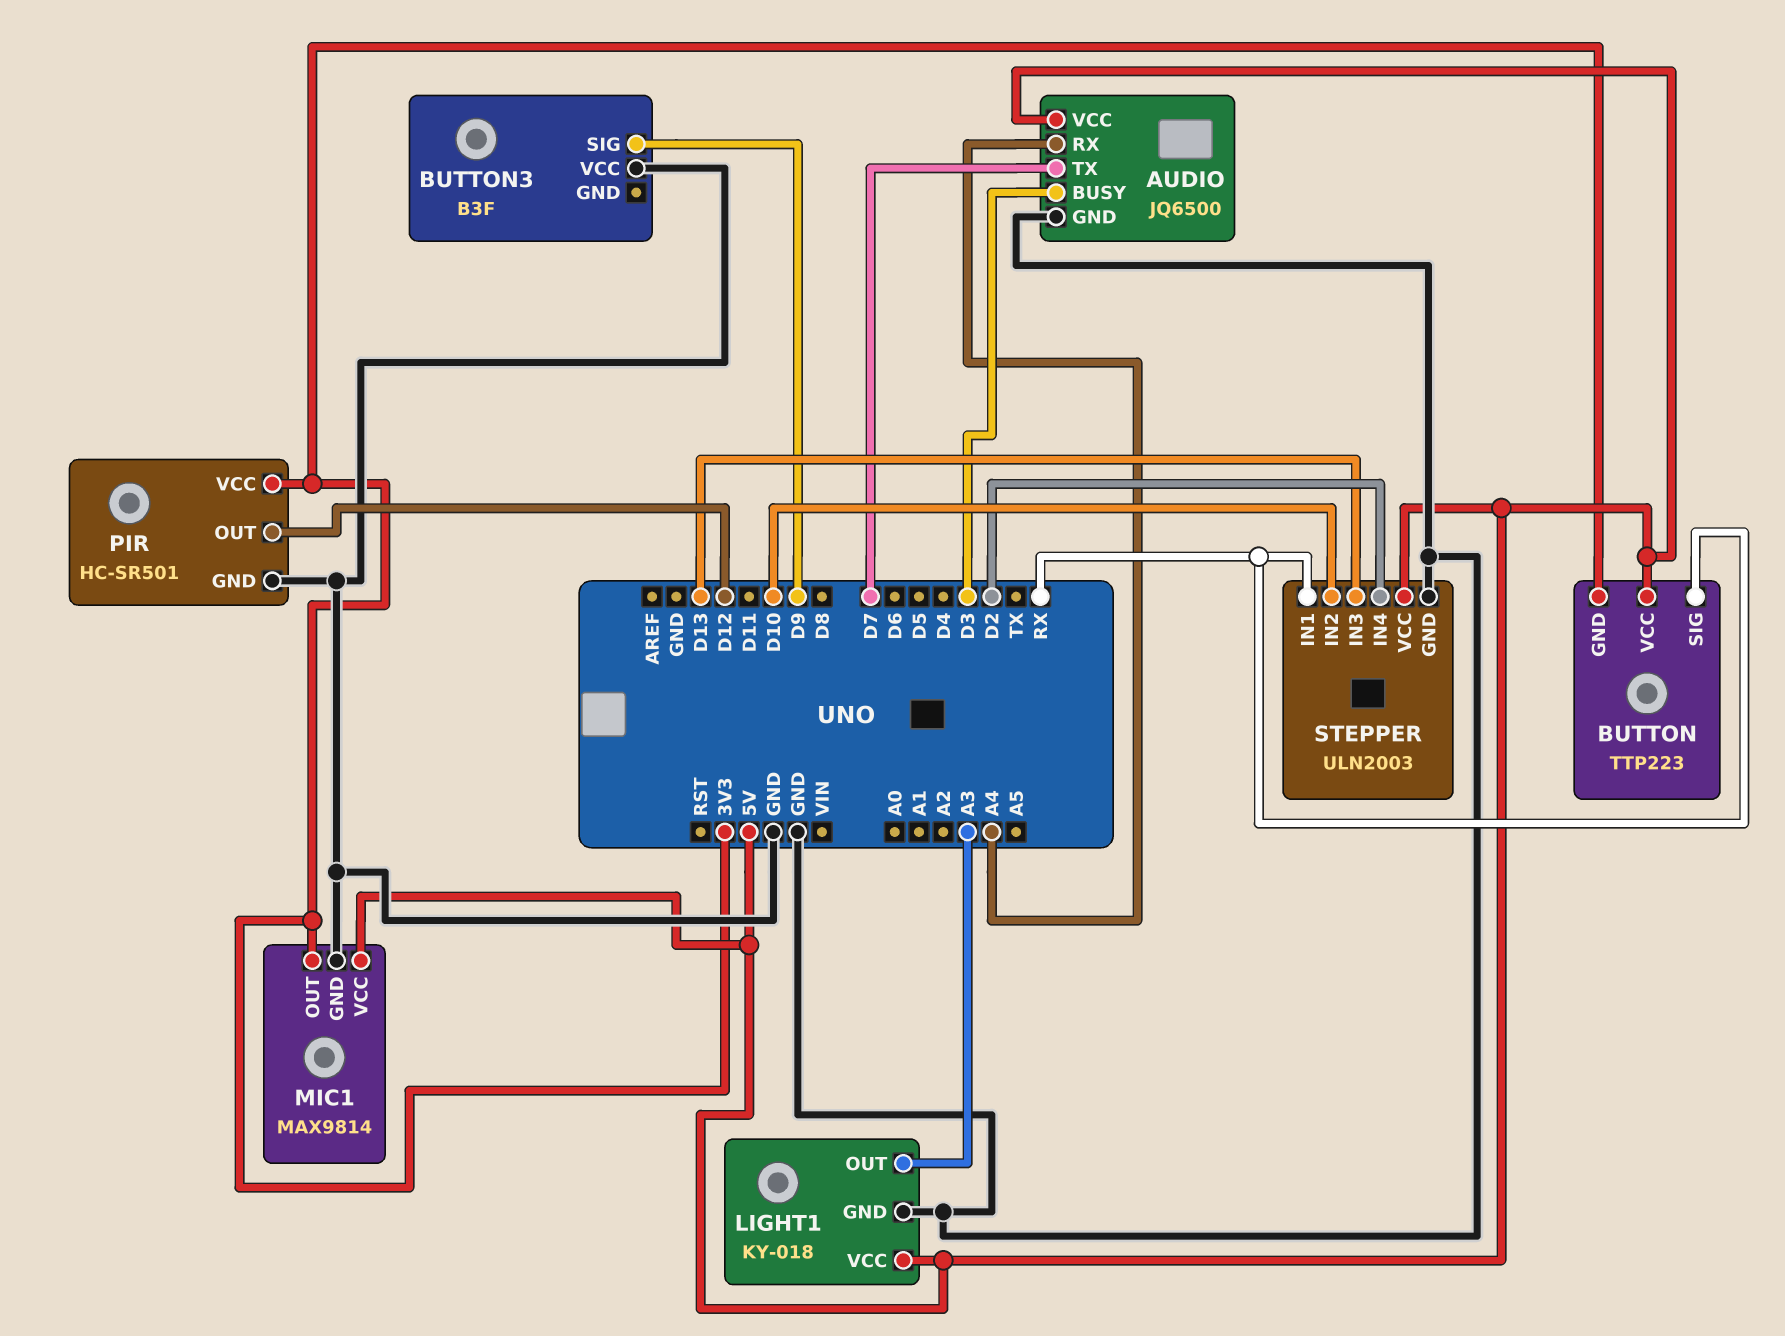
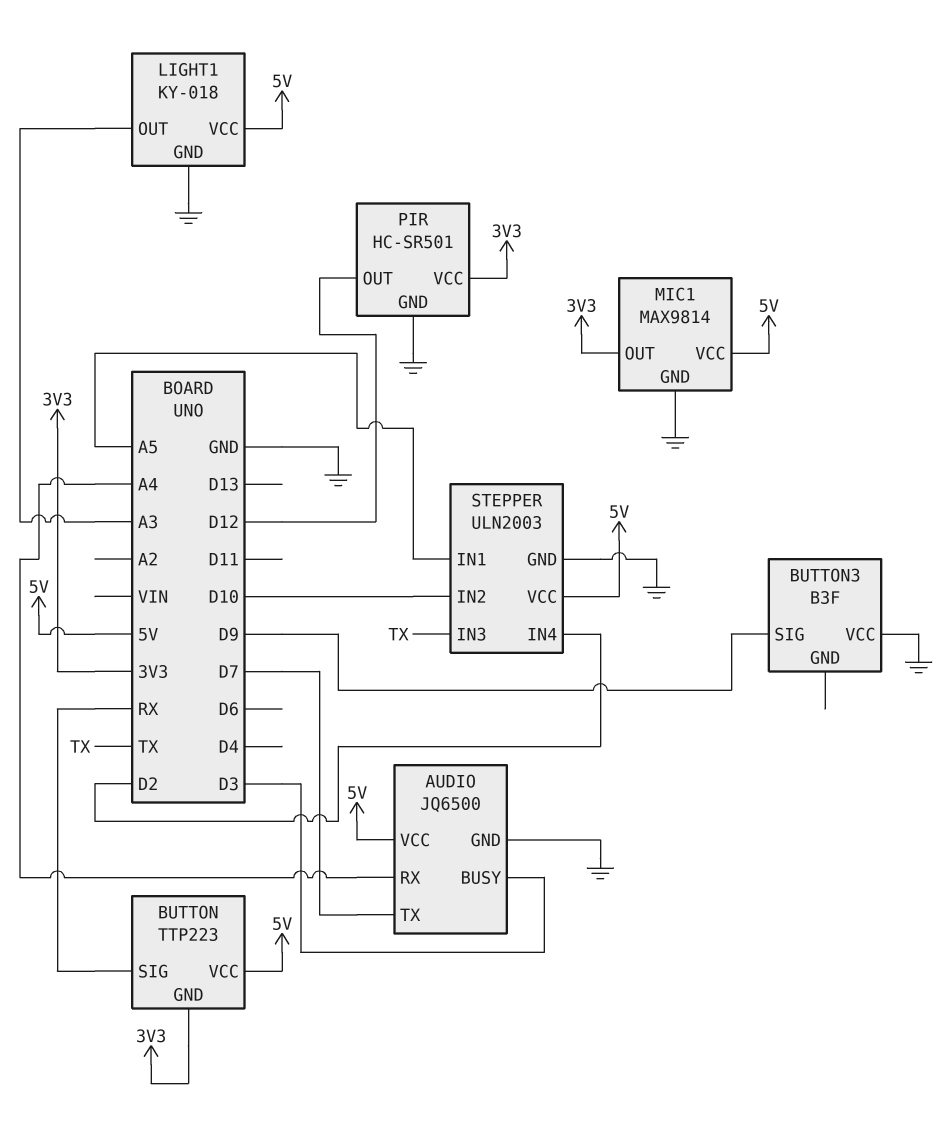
STEPPER pin IN1: RX -> A5
STEPPER pin IN3: D13 -> TX

